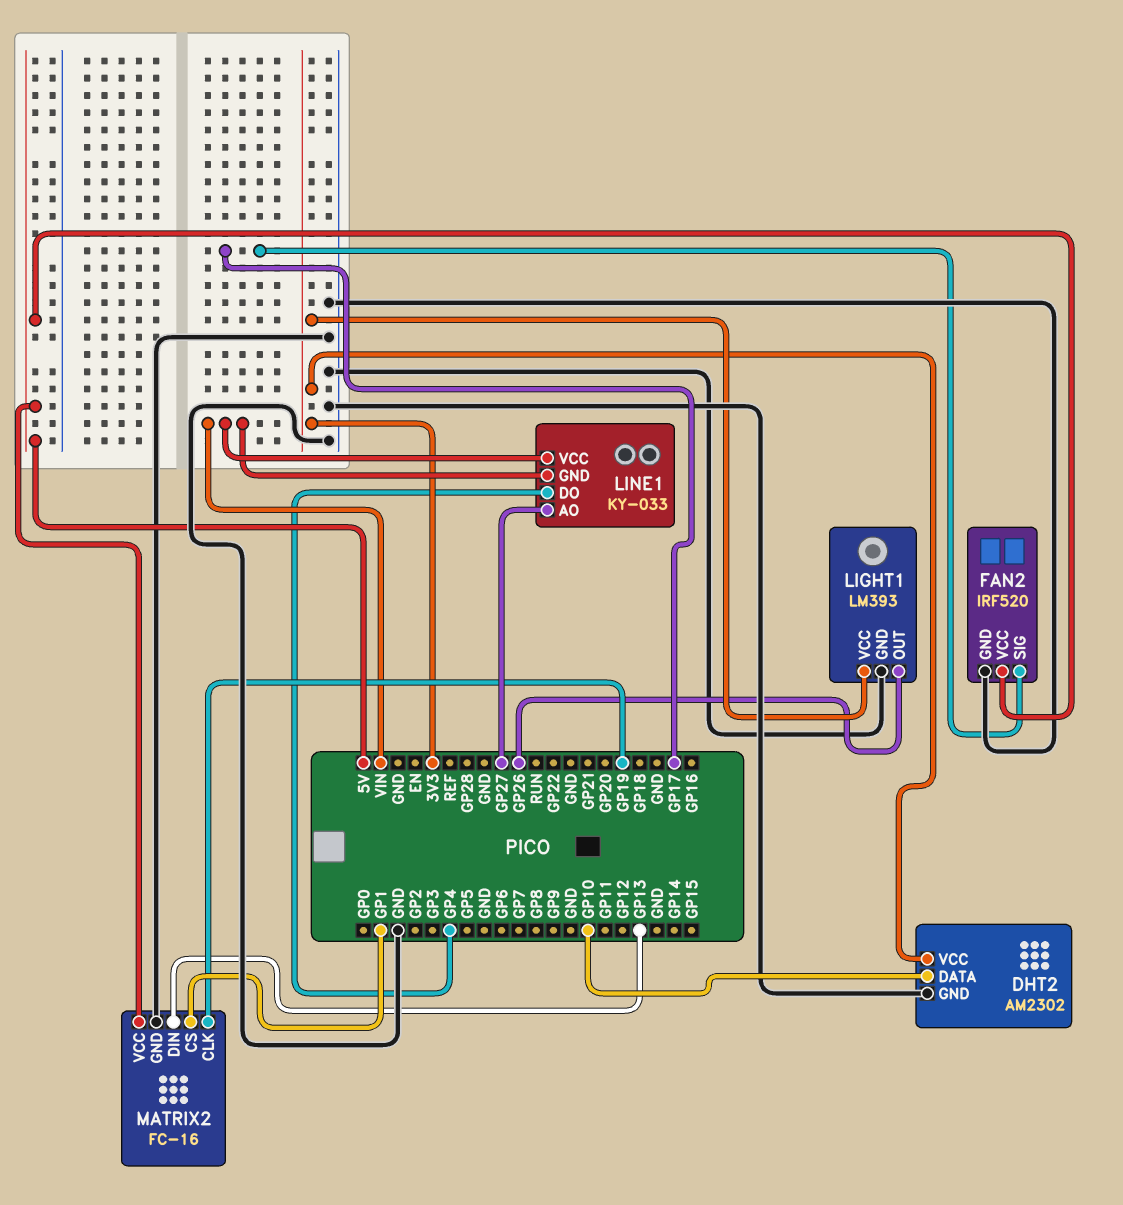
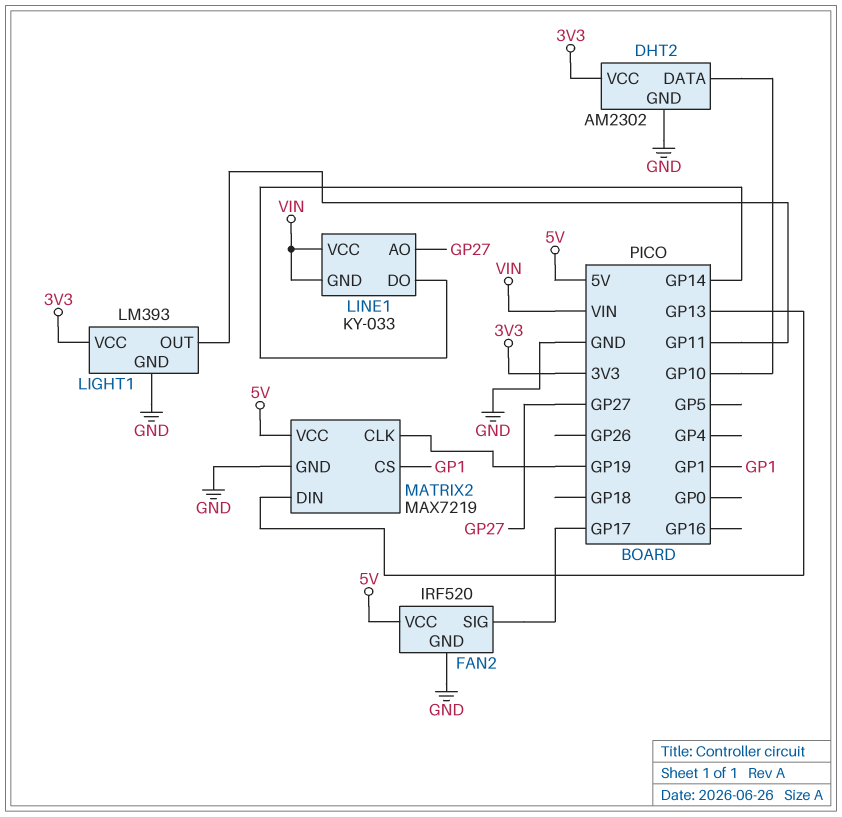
LIGHT1 pin OUT: GP26 -> GP11
LINE1 pin DO: GP4 -> GP14
MATRIX2: FC-16 -> MAX7219

